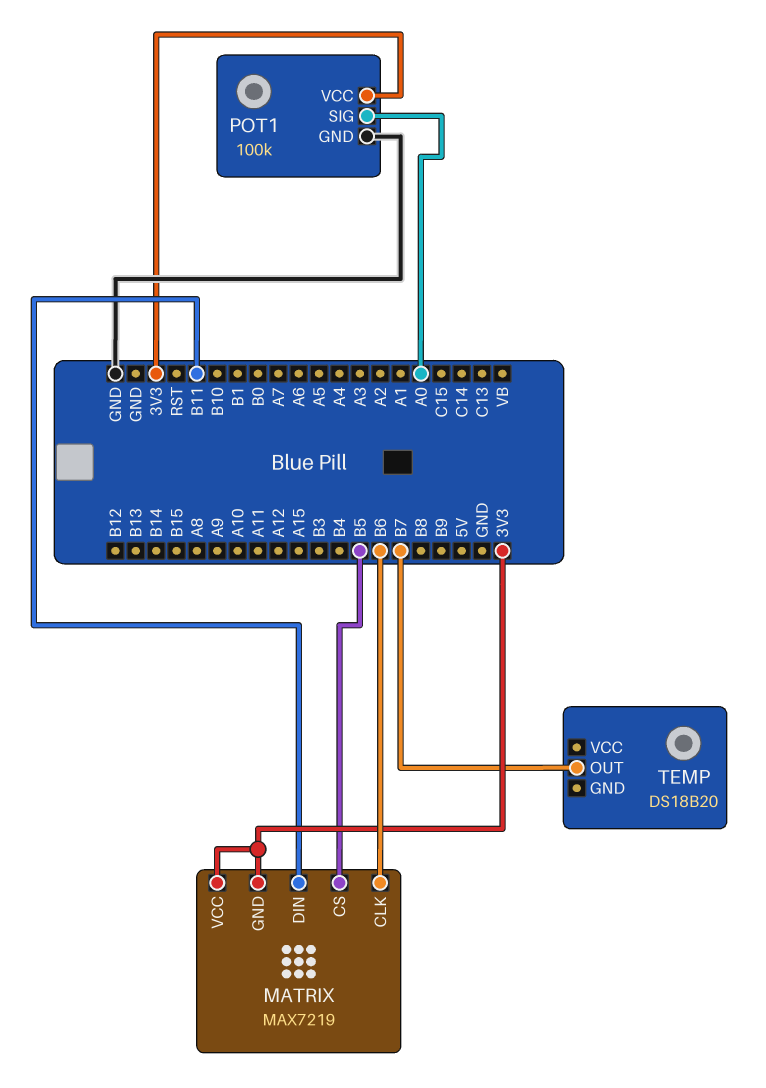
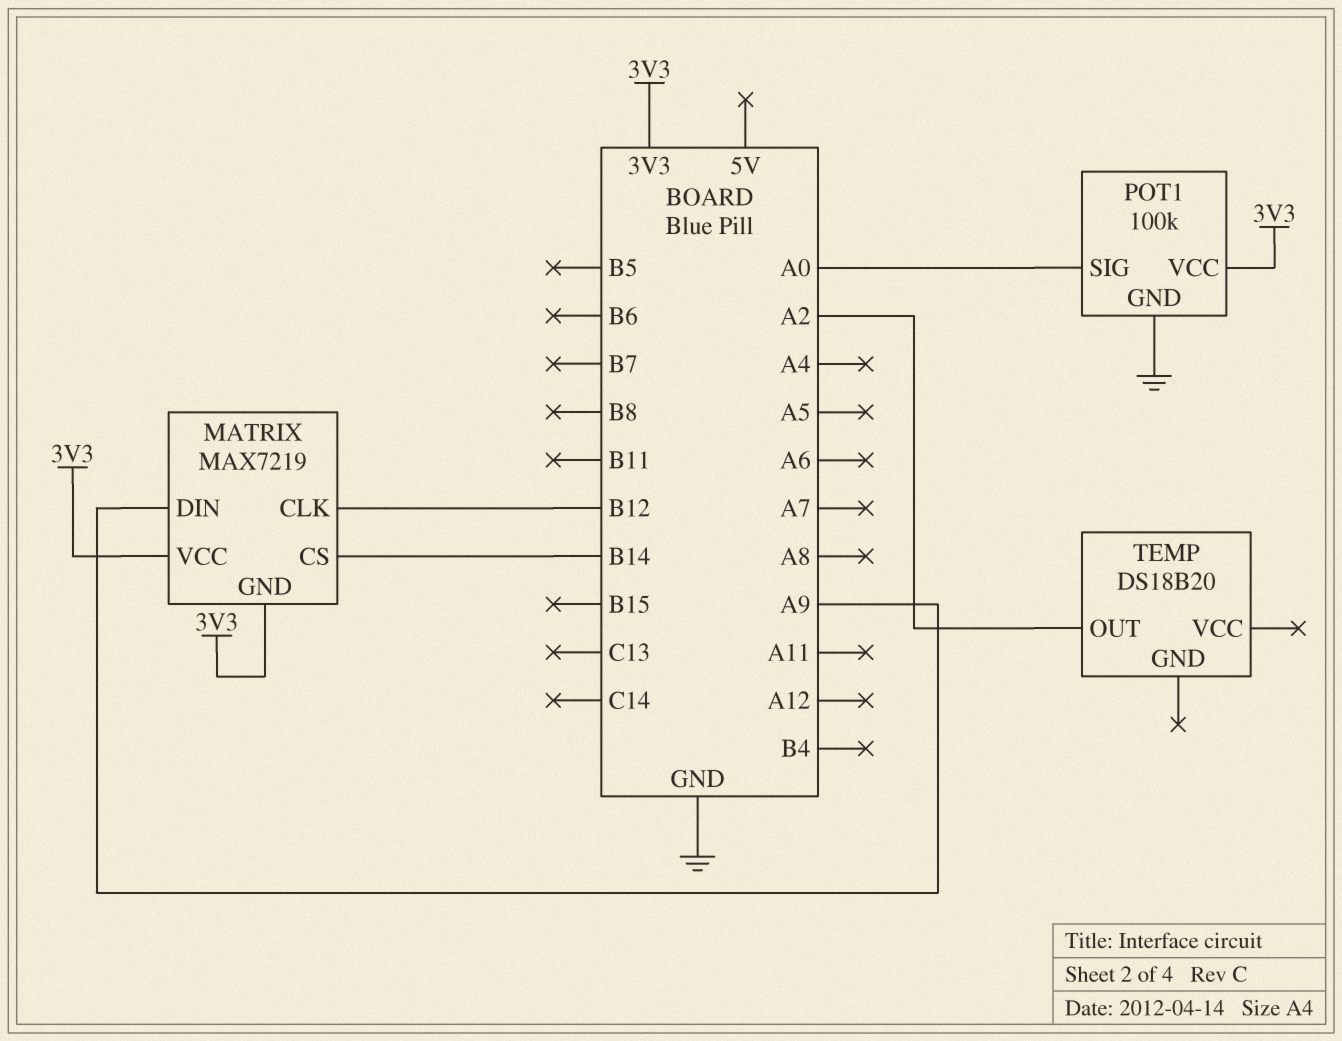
MATRIX pin CLK: B6 -> B12
MATRIX pin CS: B5 -> B14
MATRIX pin DIN: B11 -> A9
TEMP pin OUT: B7 -> A2

